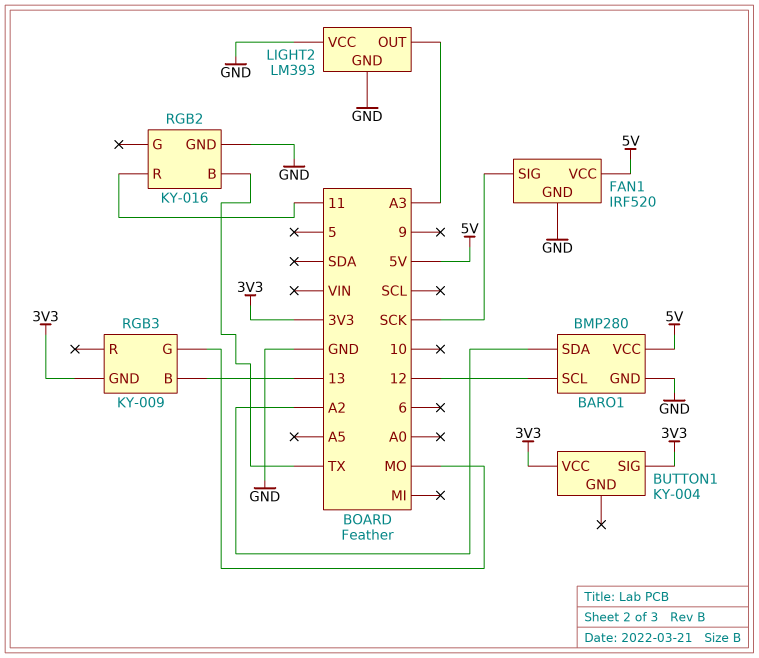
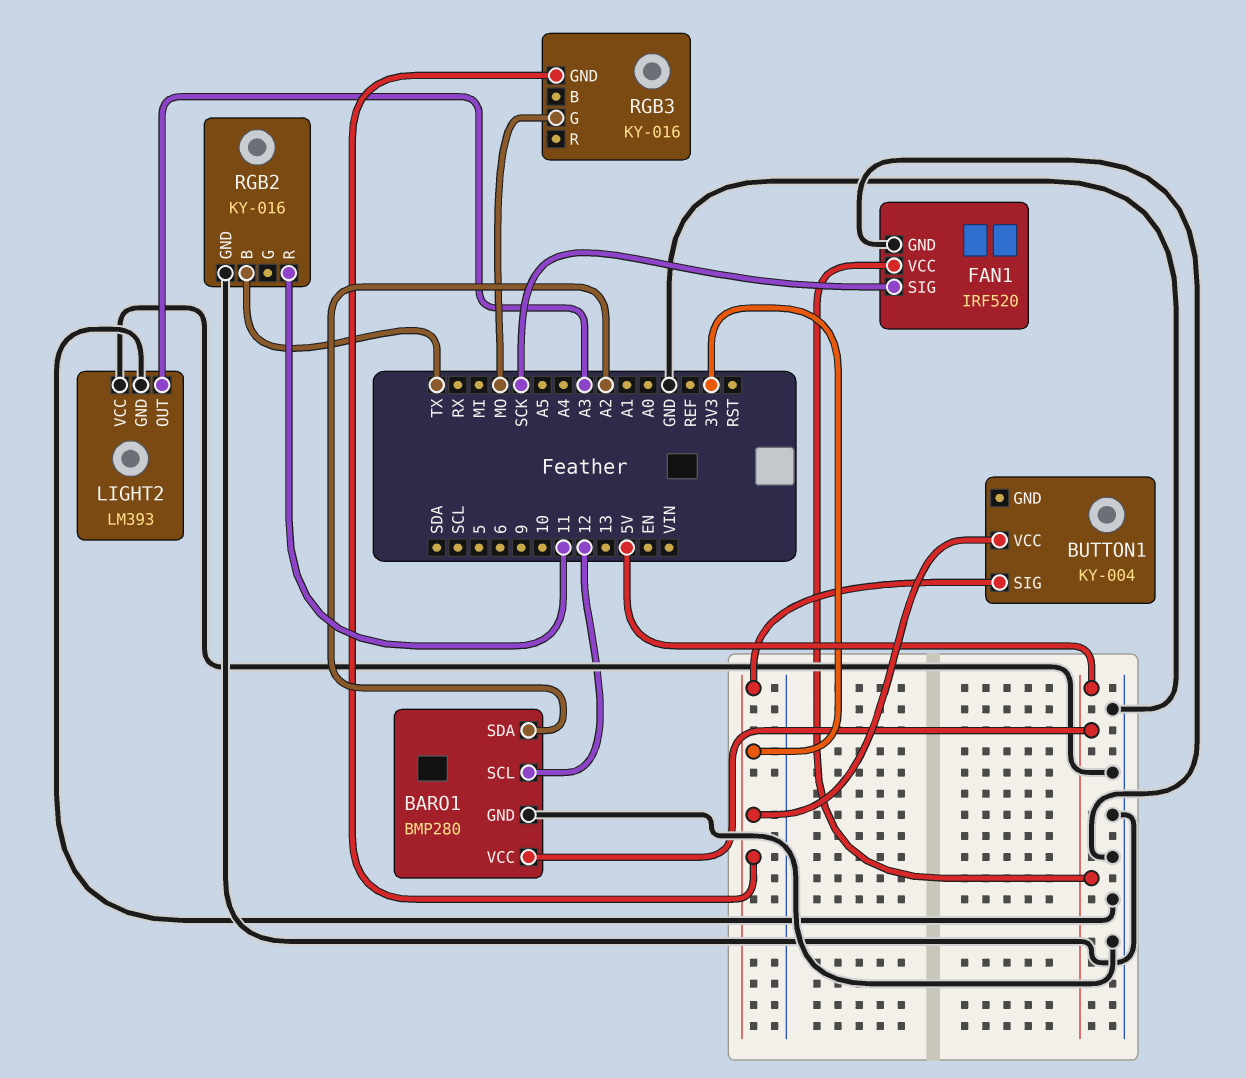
RGB3: KY-009 -> KY-016
RGB3 pin B: 13 -> none

